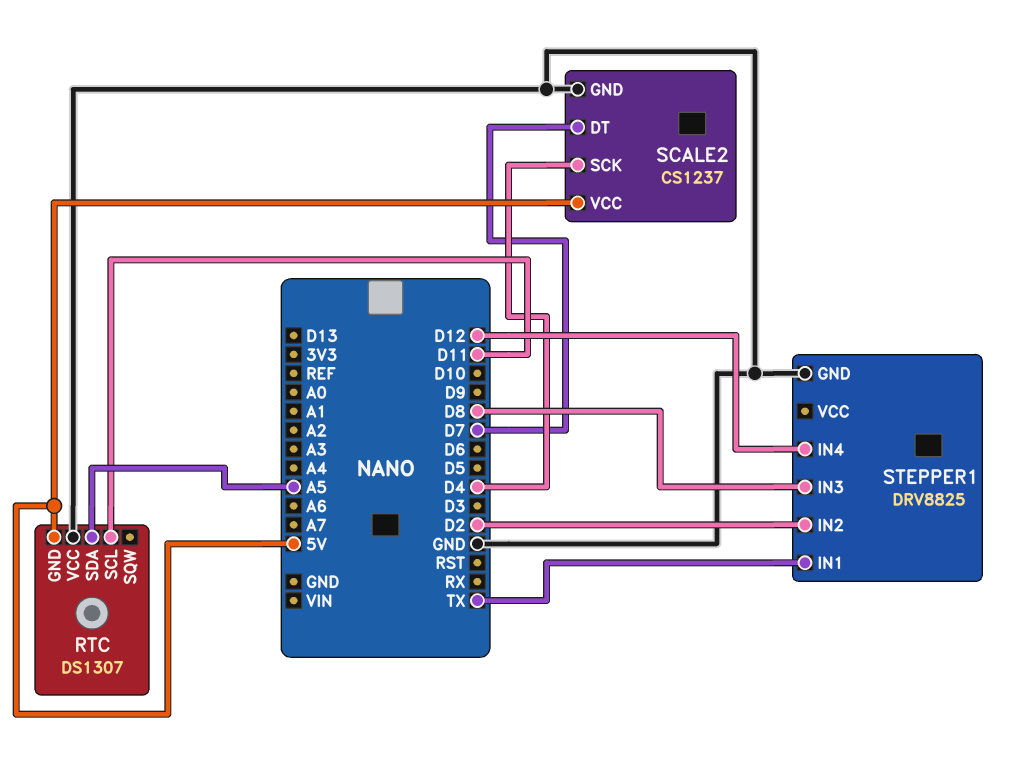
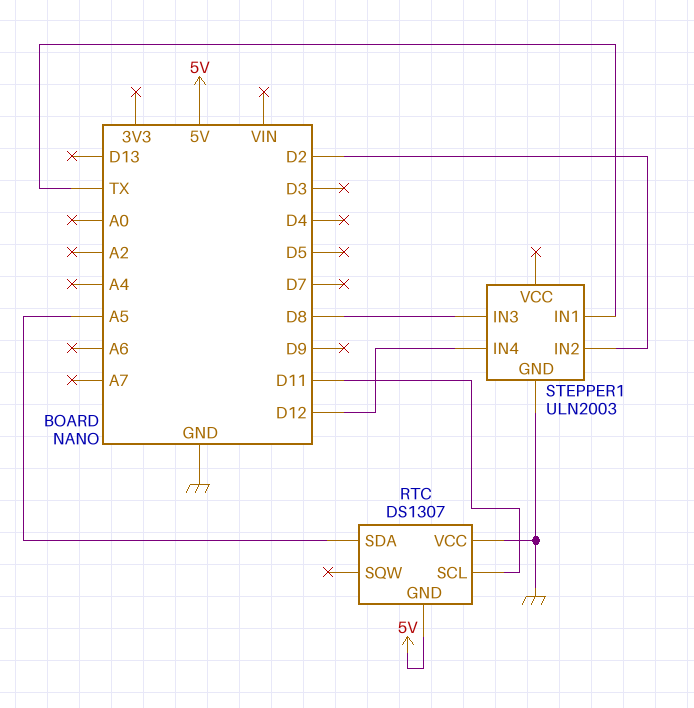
SCALE2: CS1237 -> none
SCALE2 pin DT: D7 -> none
SCALE2 pin GND: GND -> none
SCALE2 pin SCK: D4 -> none
SCALE2 pin VCC: 5V -> none
STEPPER1: DRV8825 -> ULN2003

